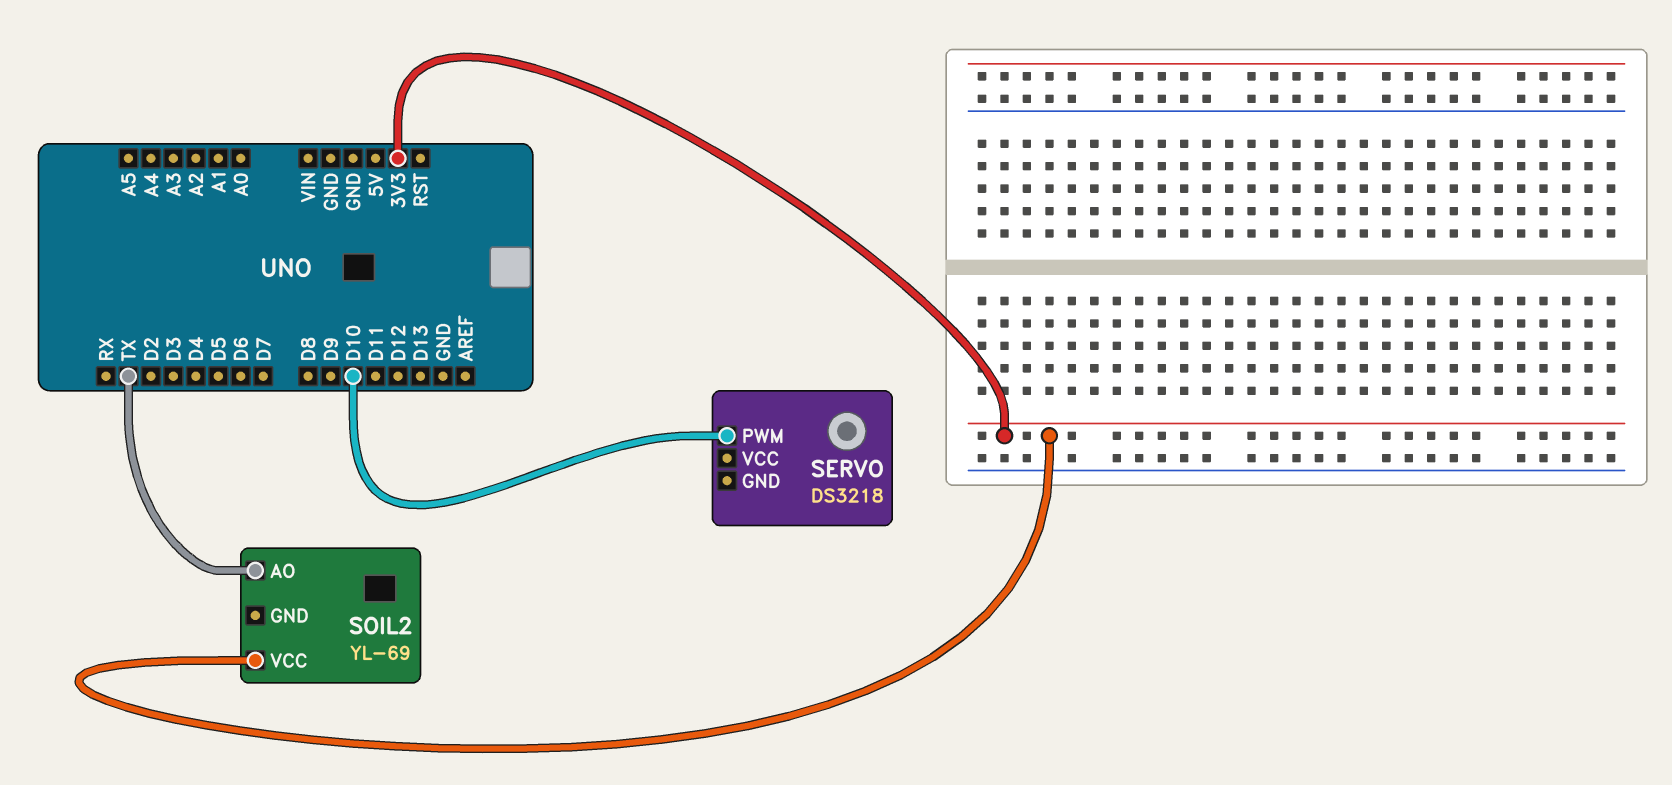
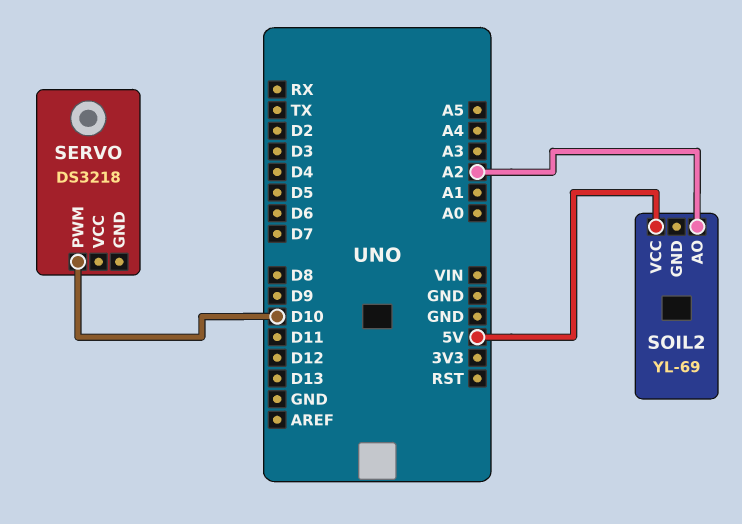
SOIL2 pin AO: TX -> A2
SOIL2 pin VCC: 3V3 -> 5V

